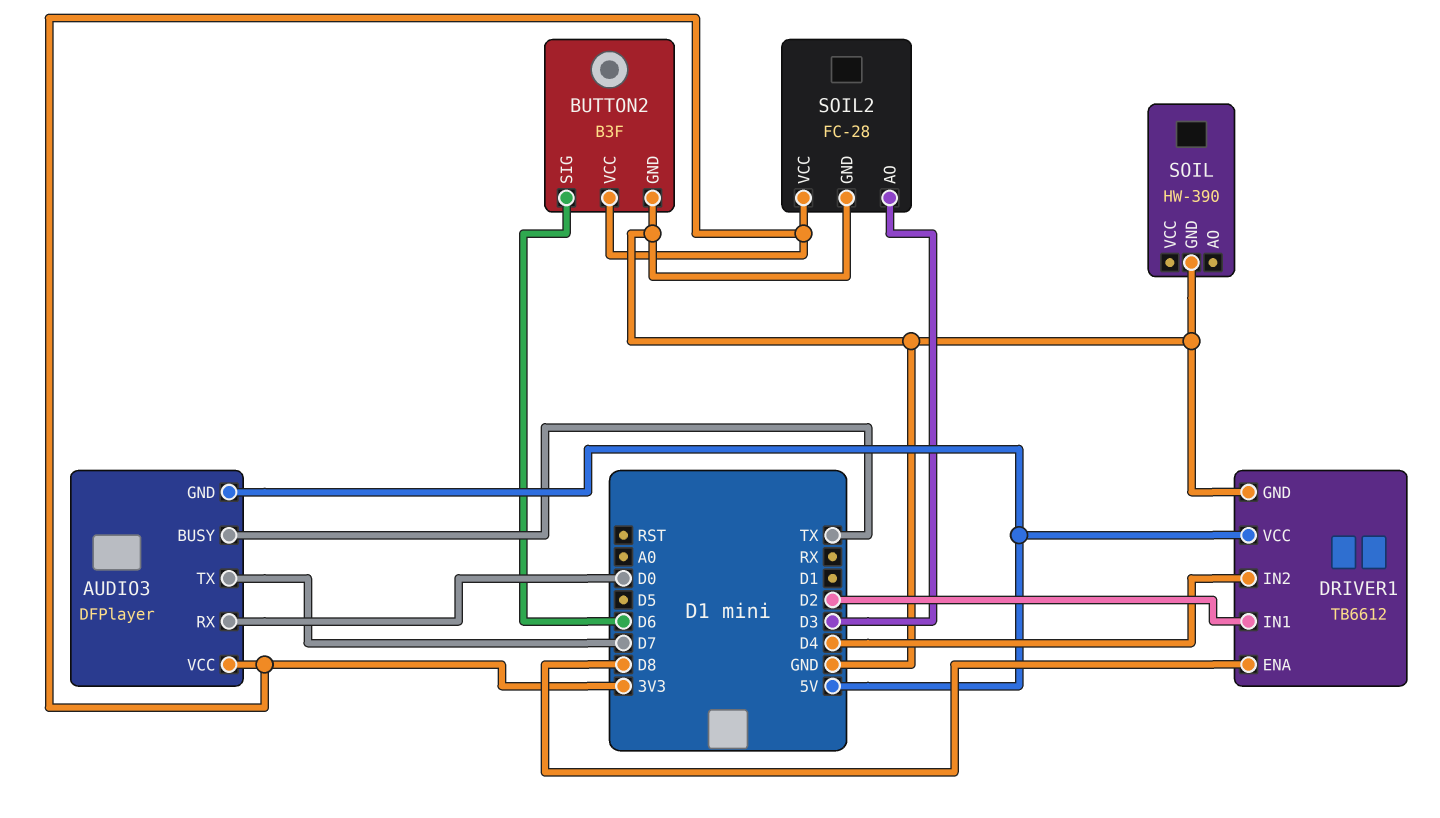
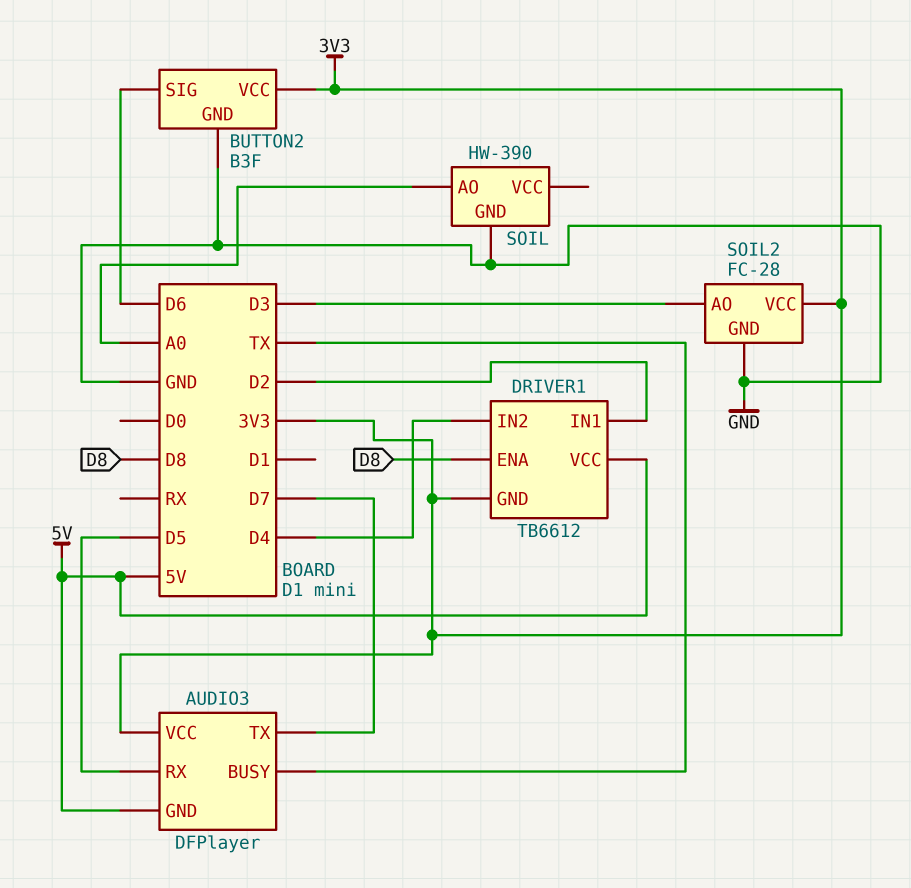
AUDIO3 pin RX: D0 -> D5
DRIVER1 pin GND: GND -> 3V3
SOIL pin AO: none -> A0

